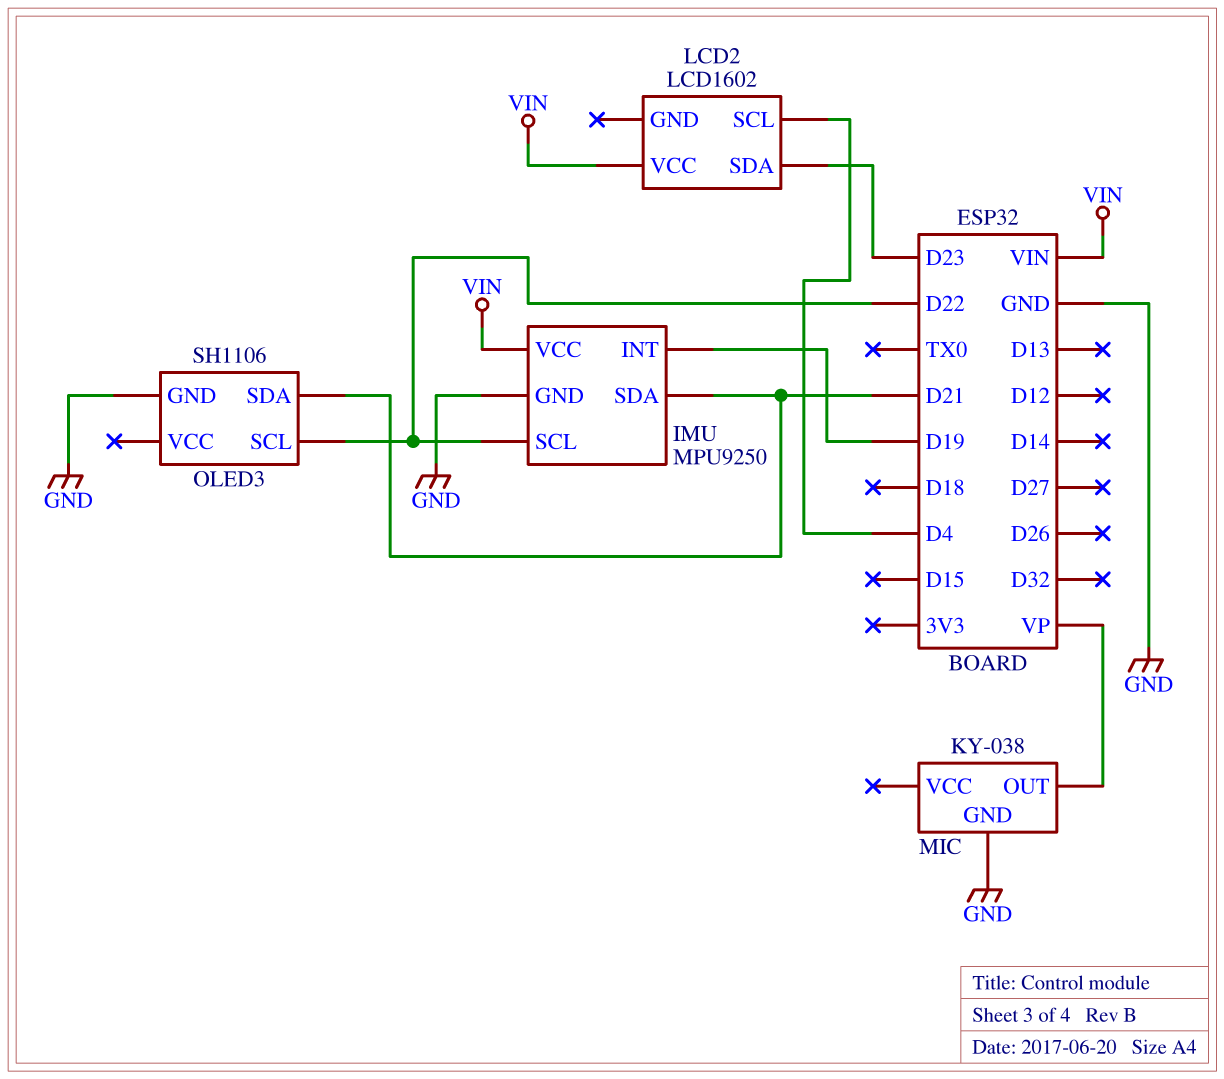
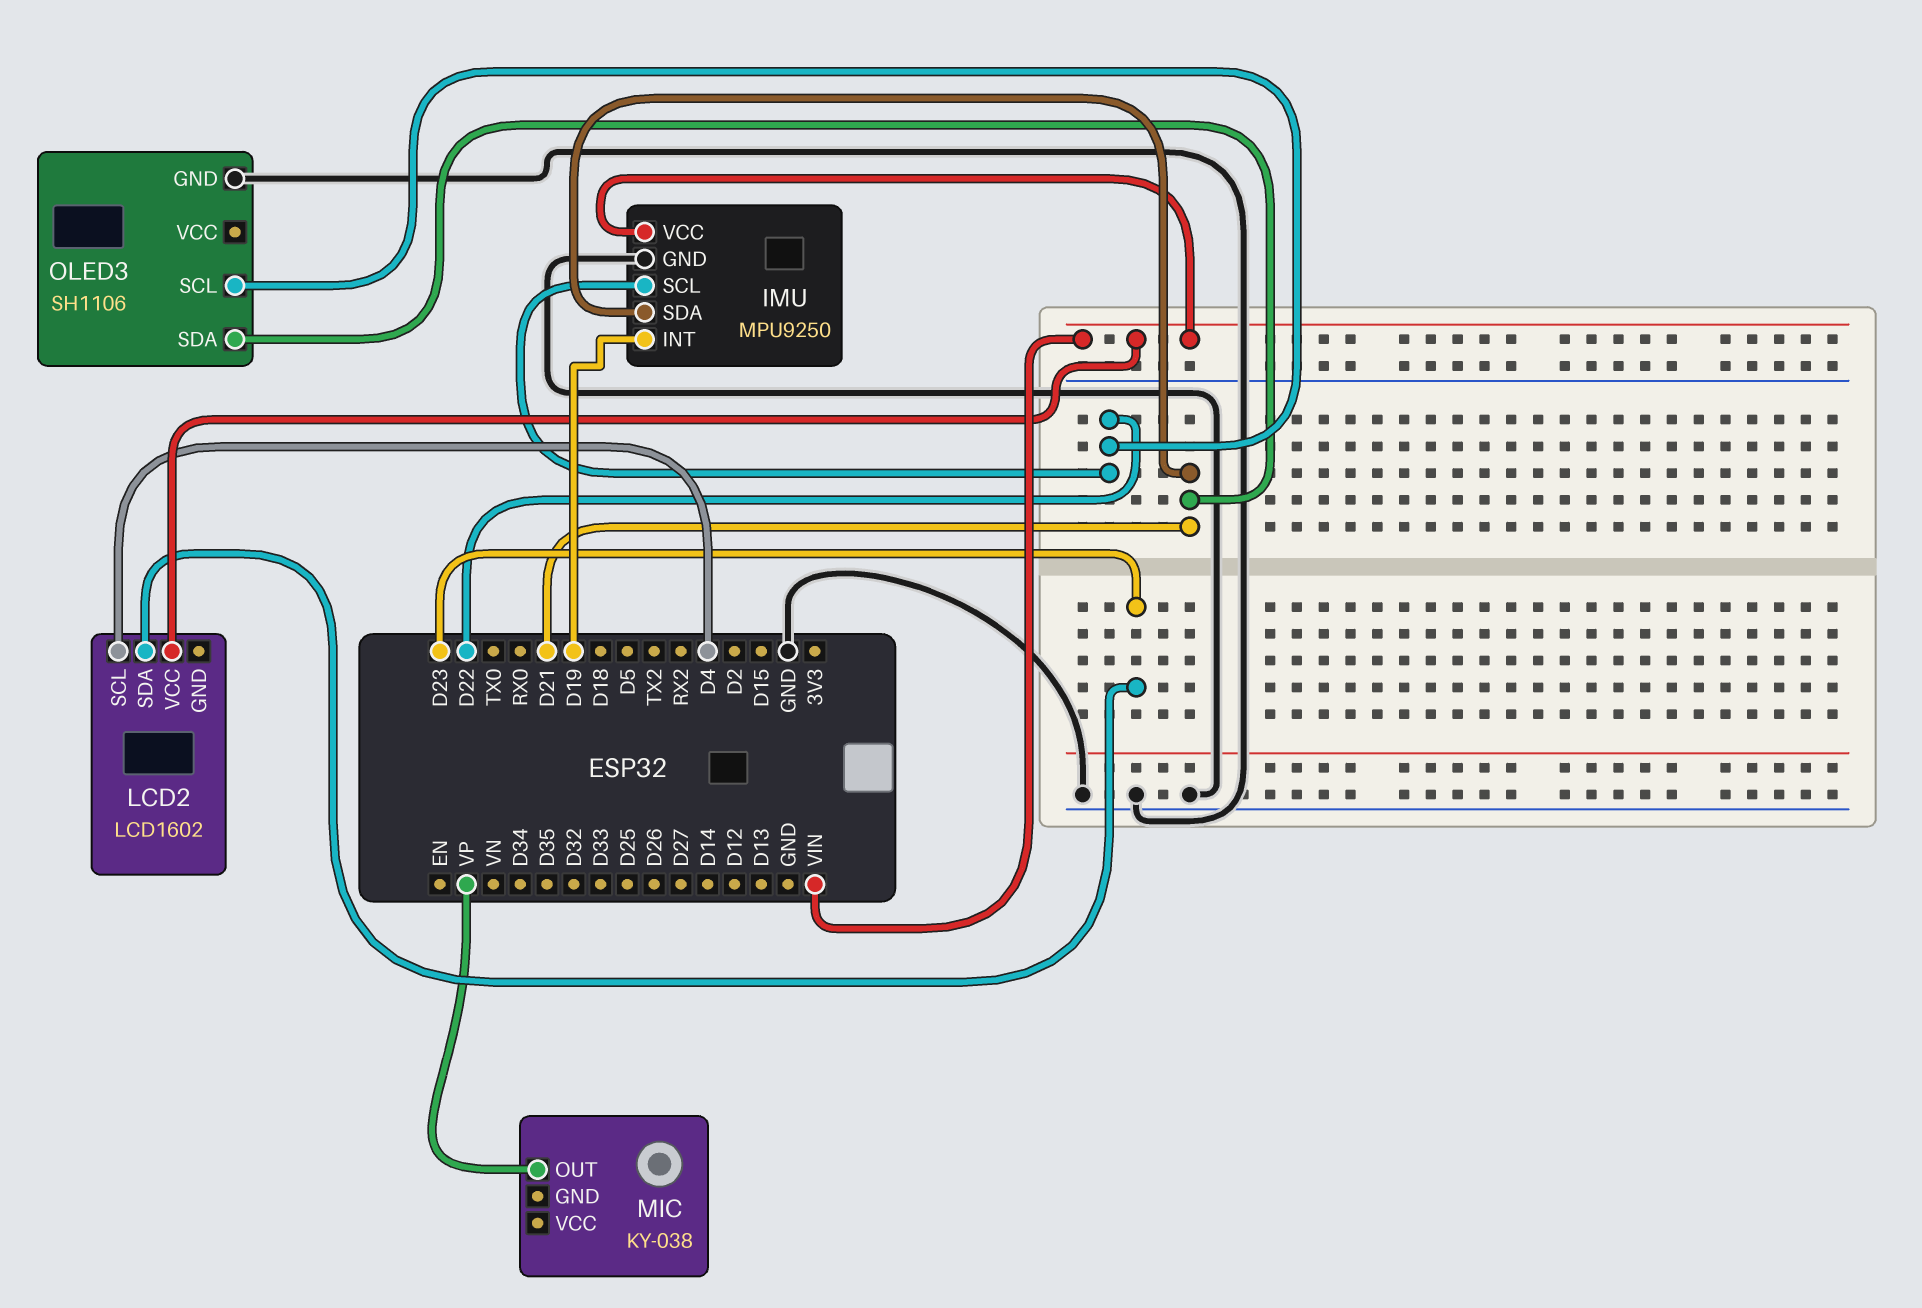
MIC pin GND: GND -> none

